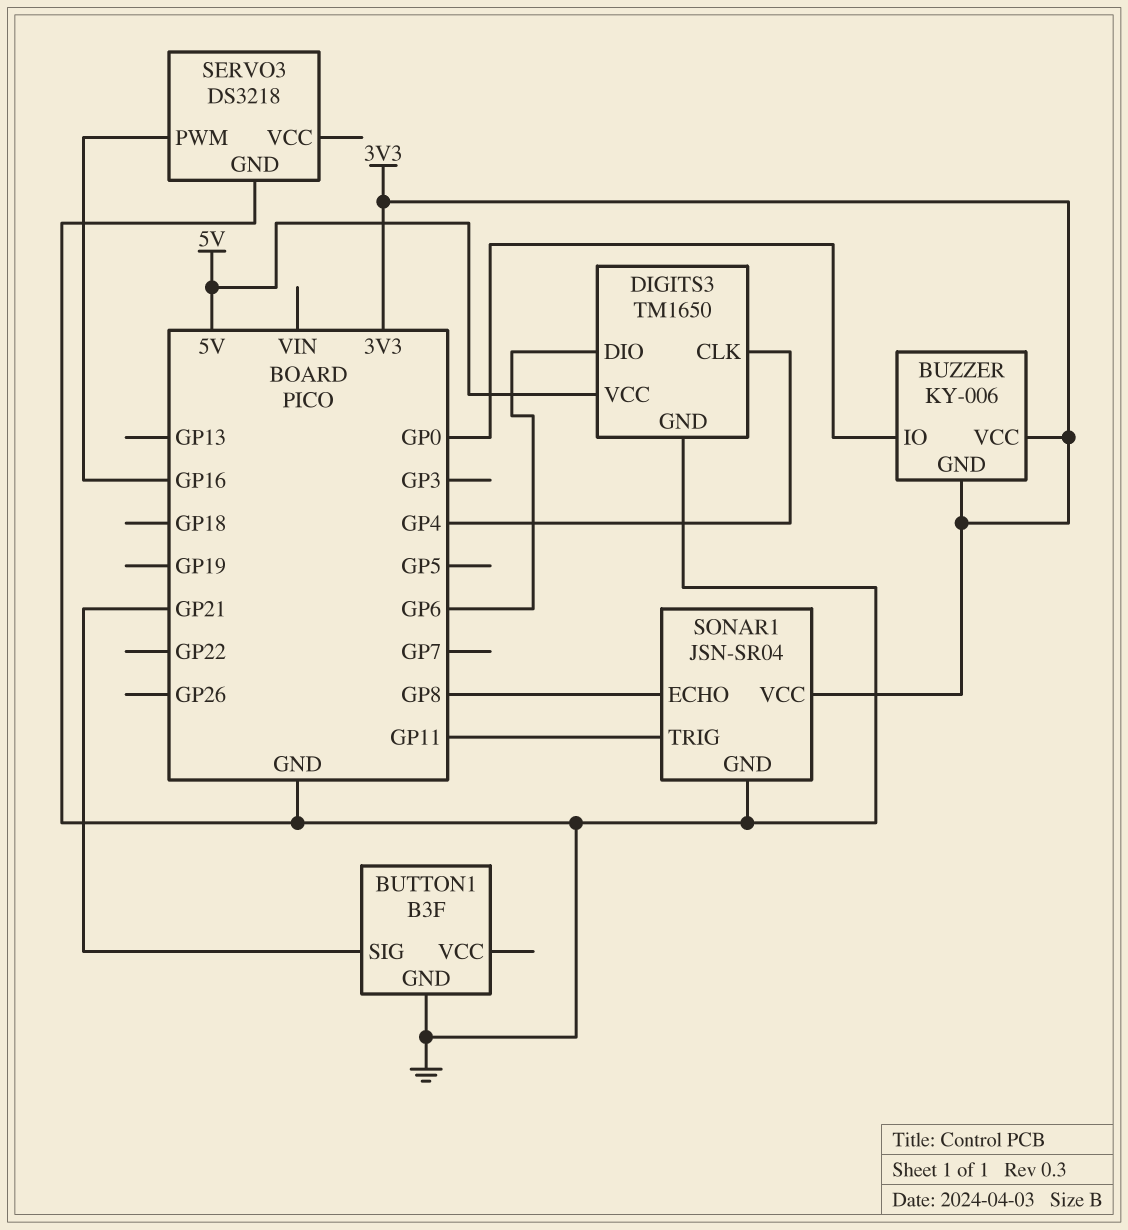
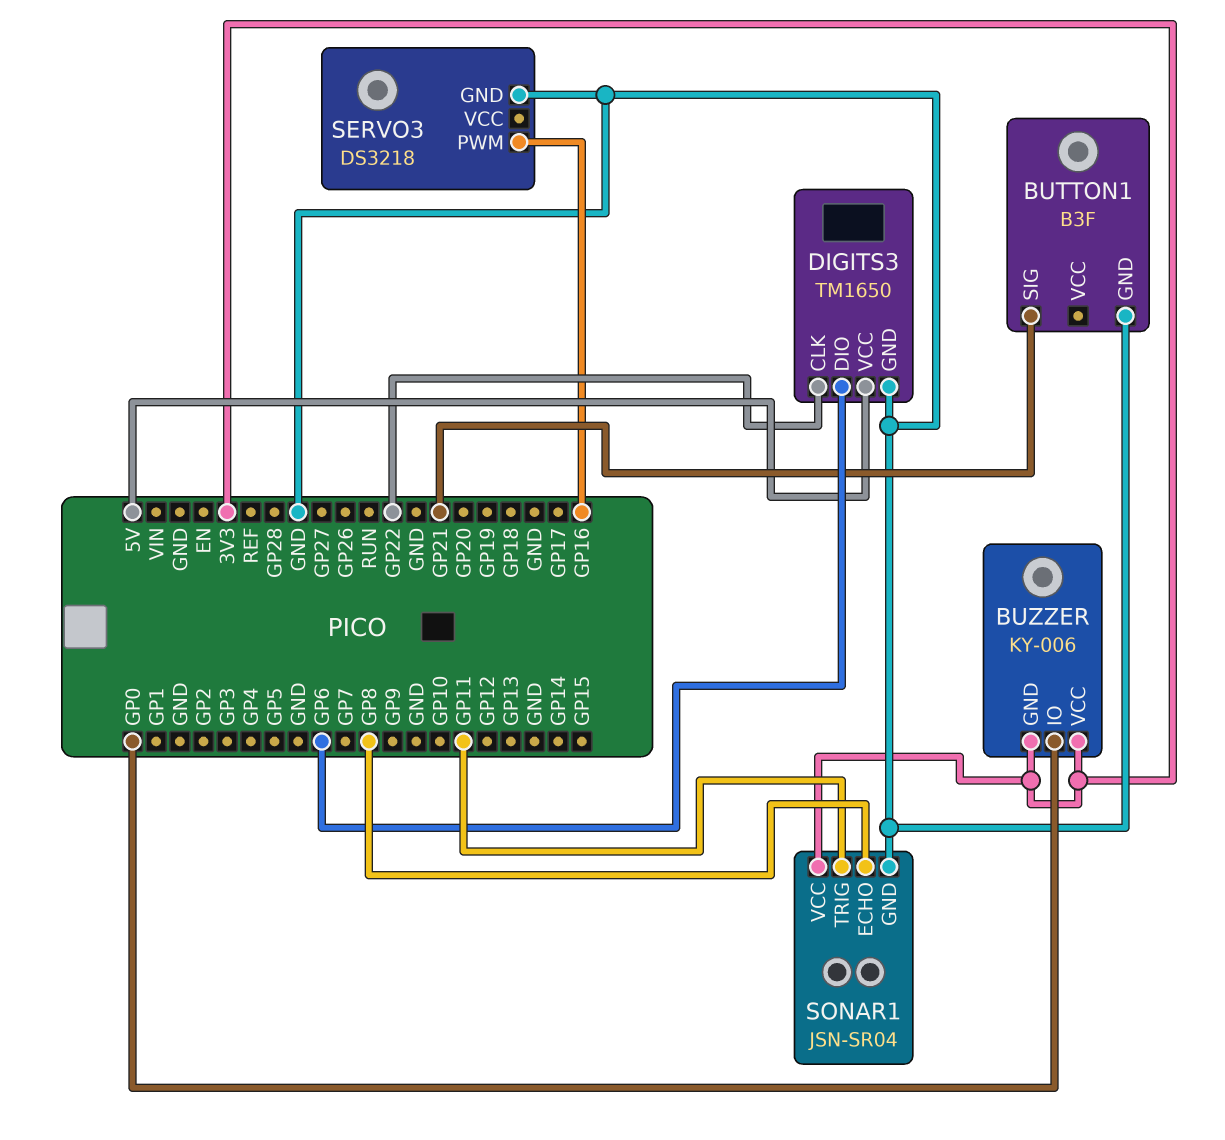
DIGITS3 pin CLK: GP4 -> GP22

